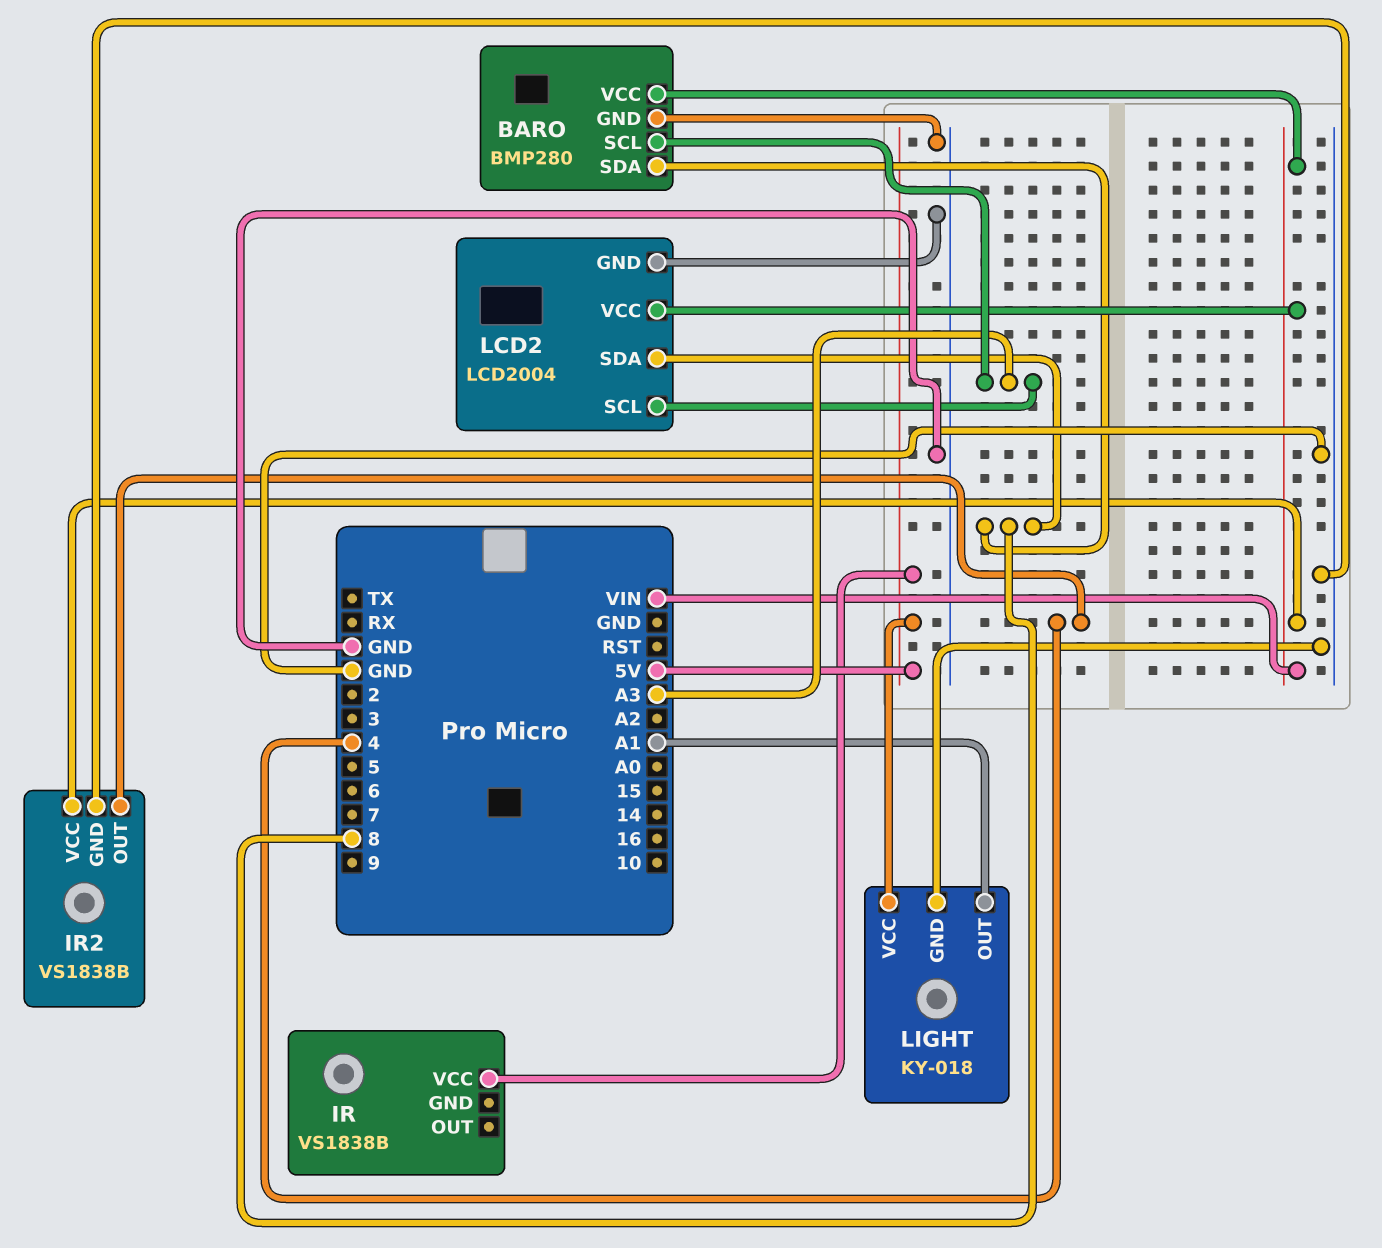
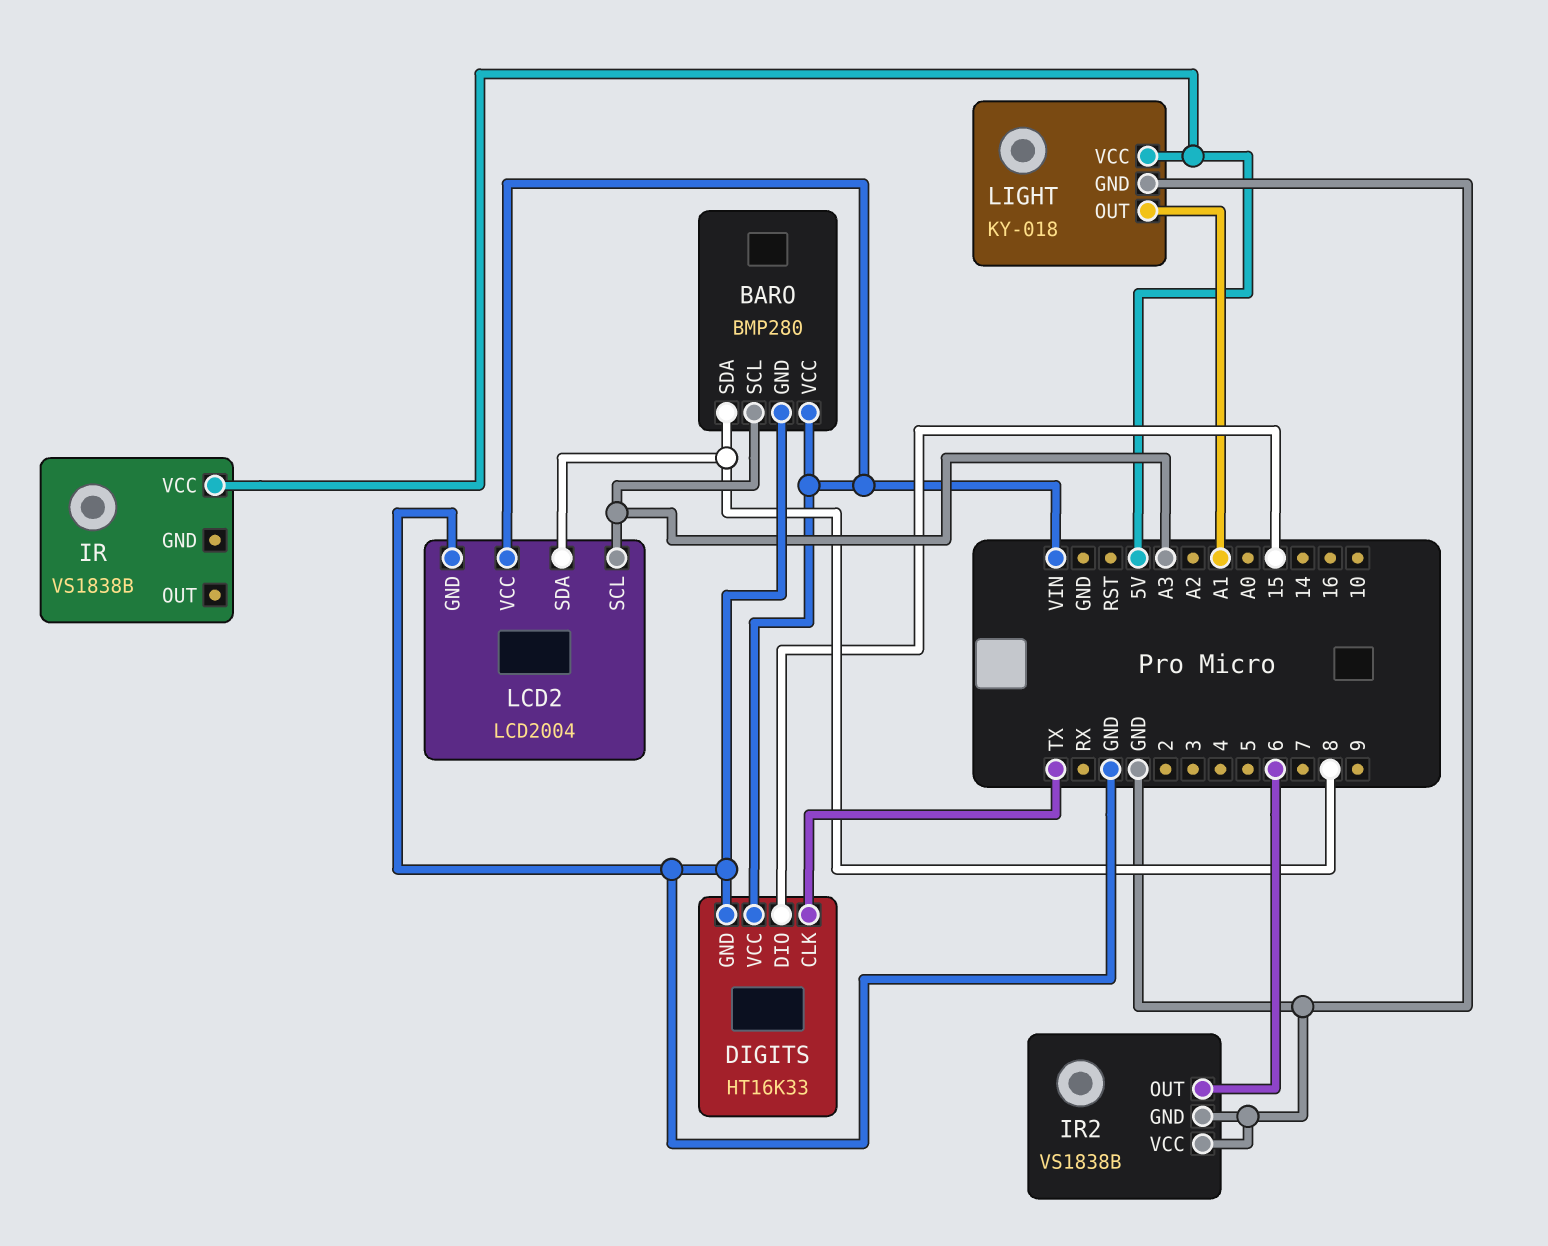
DIGITS: none -> HT16K33
DIGITS pin CLK: none -> TX
DIGITS pin DIO: none -> 15
DIGITS pin GND: none -> GND
DIGITS pin VCC: none -> VIN
IR2 pin OUT: 4 -> 6
IR2 pin VCC: VIN -> GND

